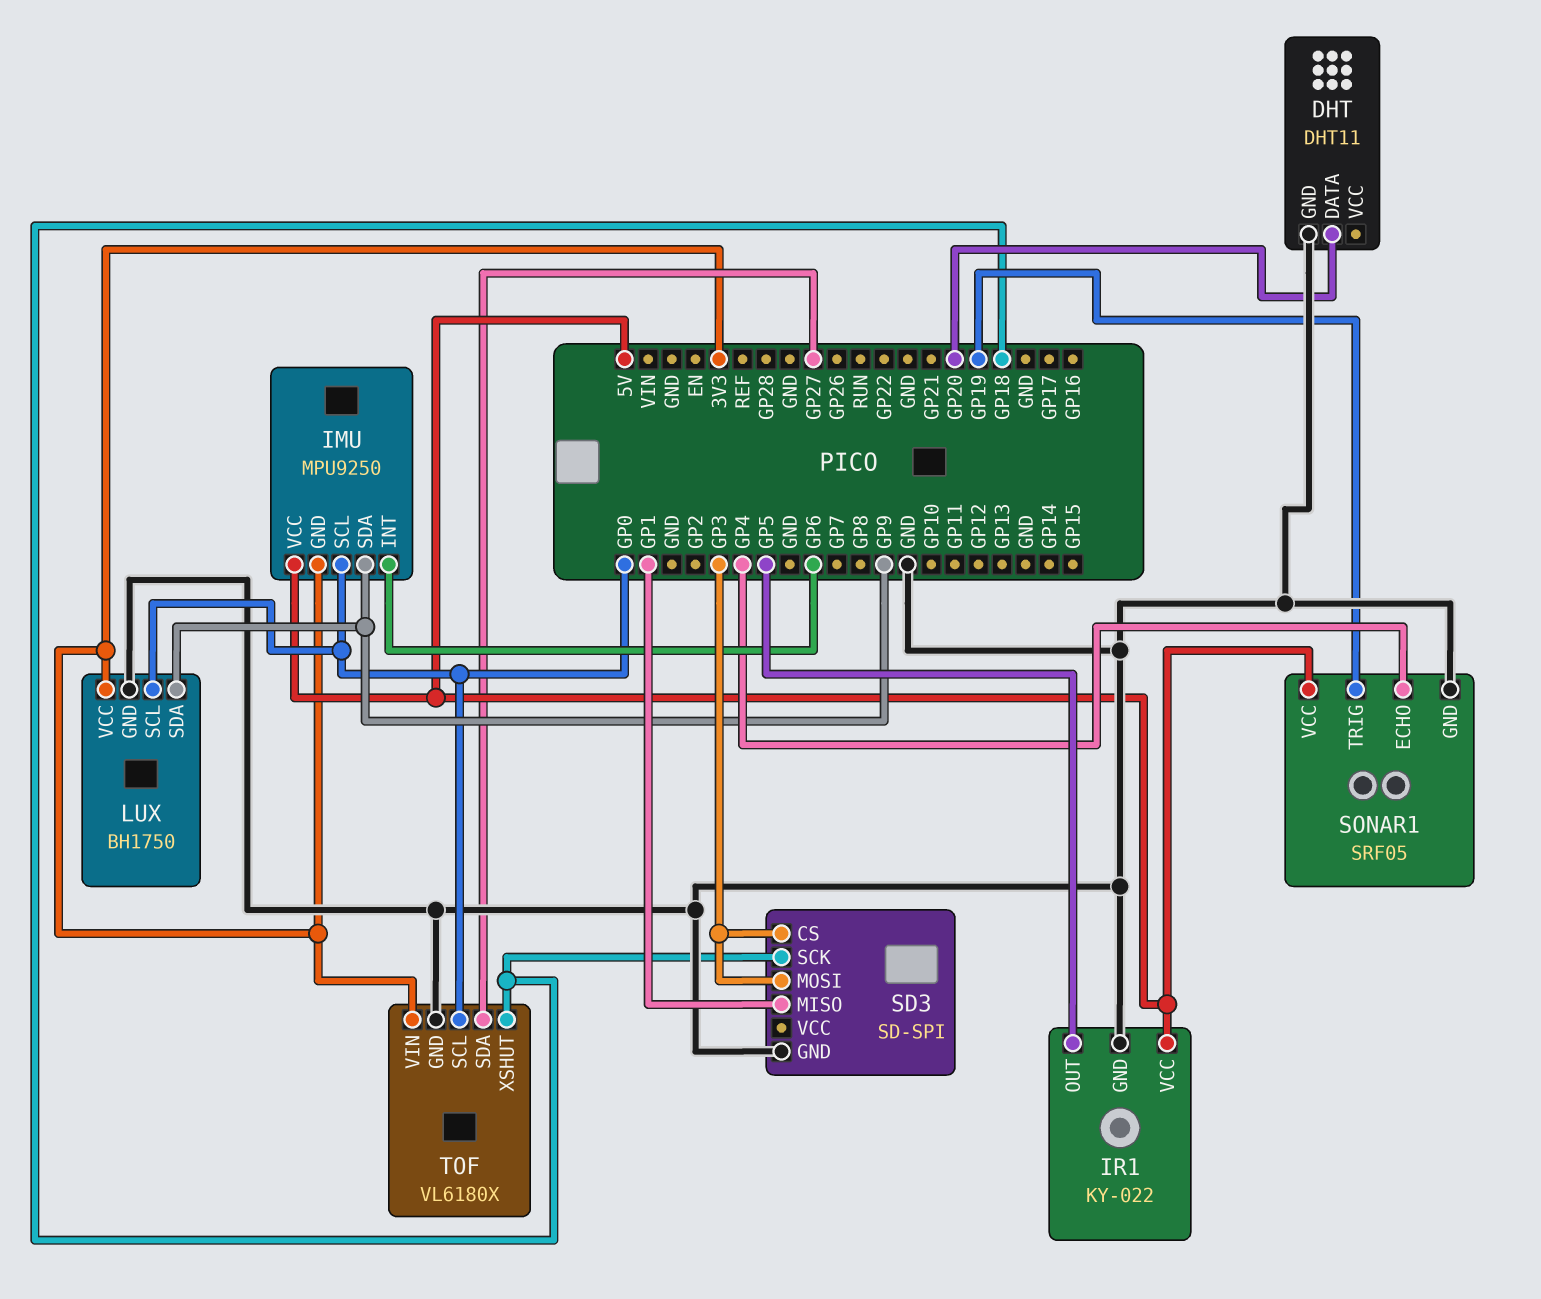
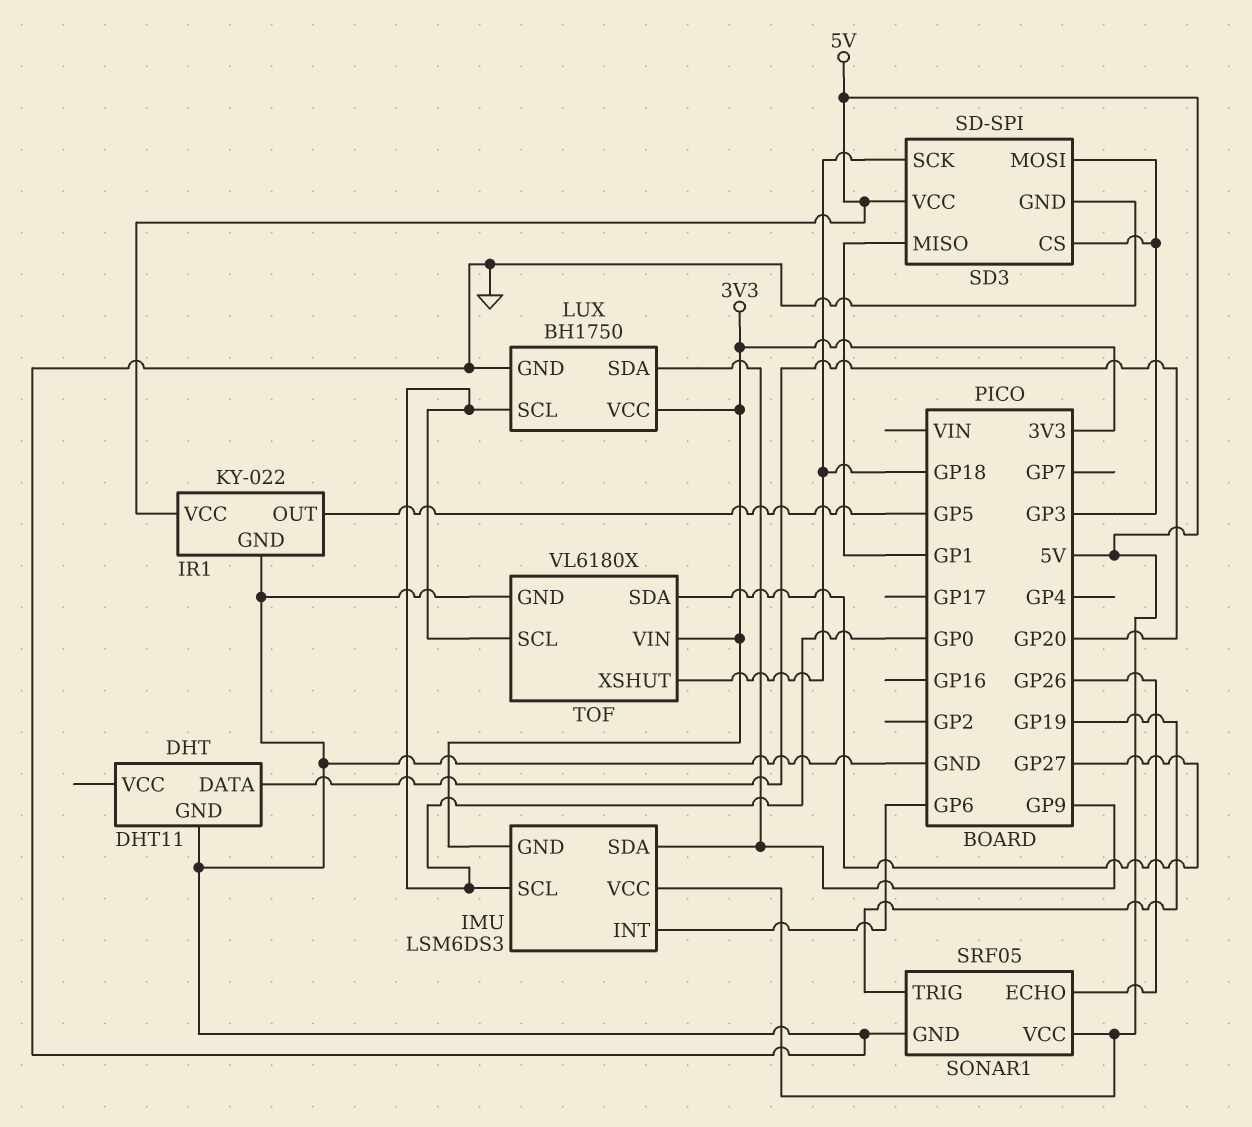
IMU: MPU9250 -> LSM6DS3
SD3 pin VCC: none -> 5V
SONAR1 pin ECHO: GP4 -> GP26

